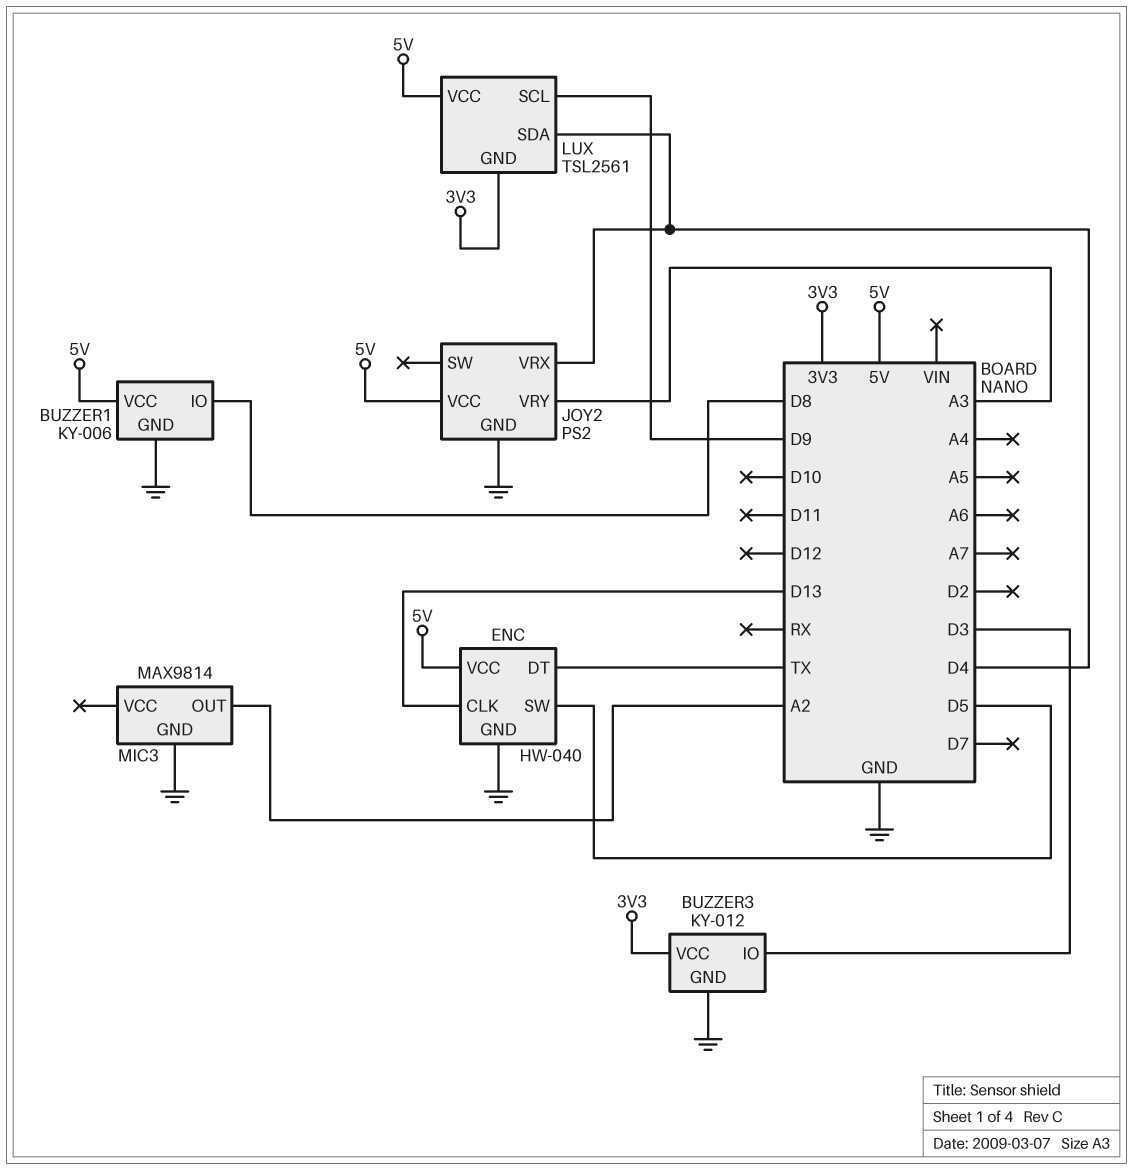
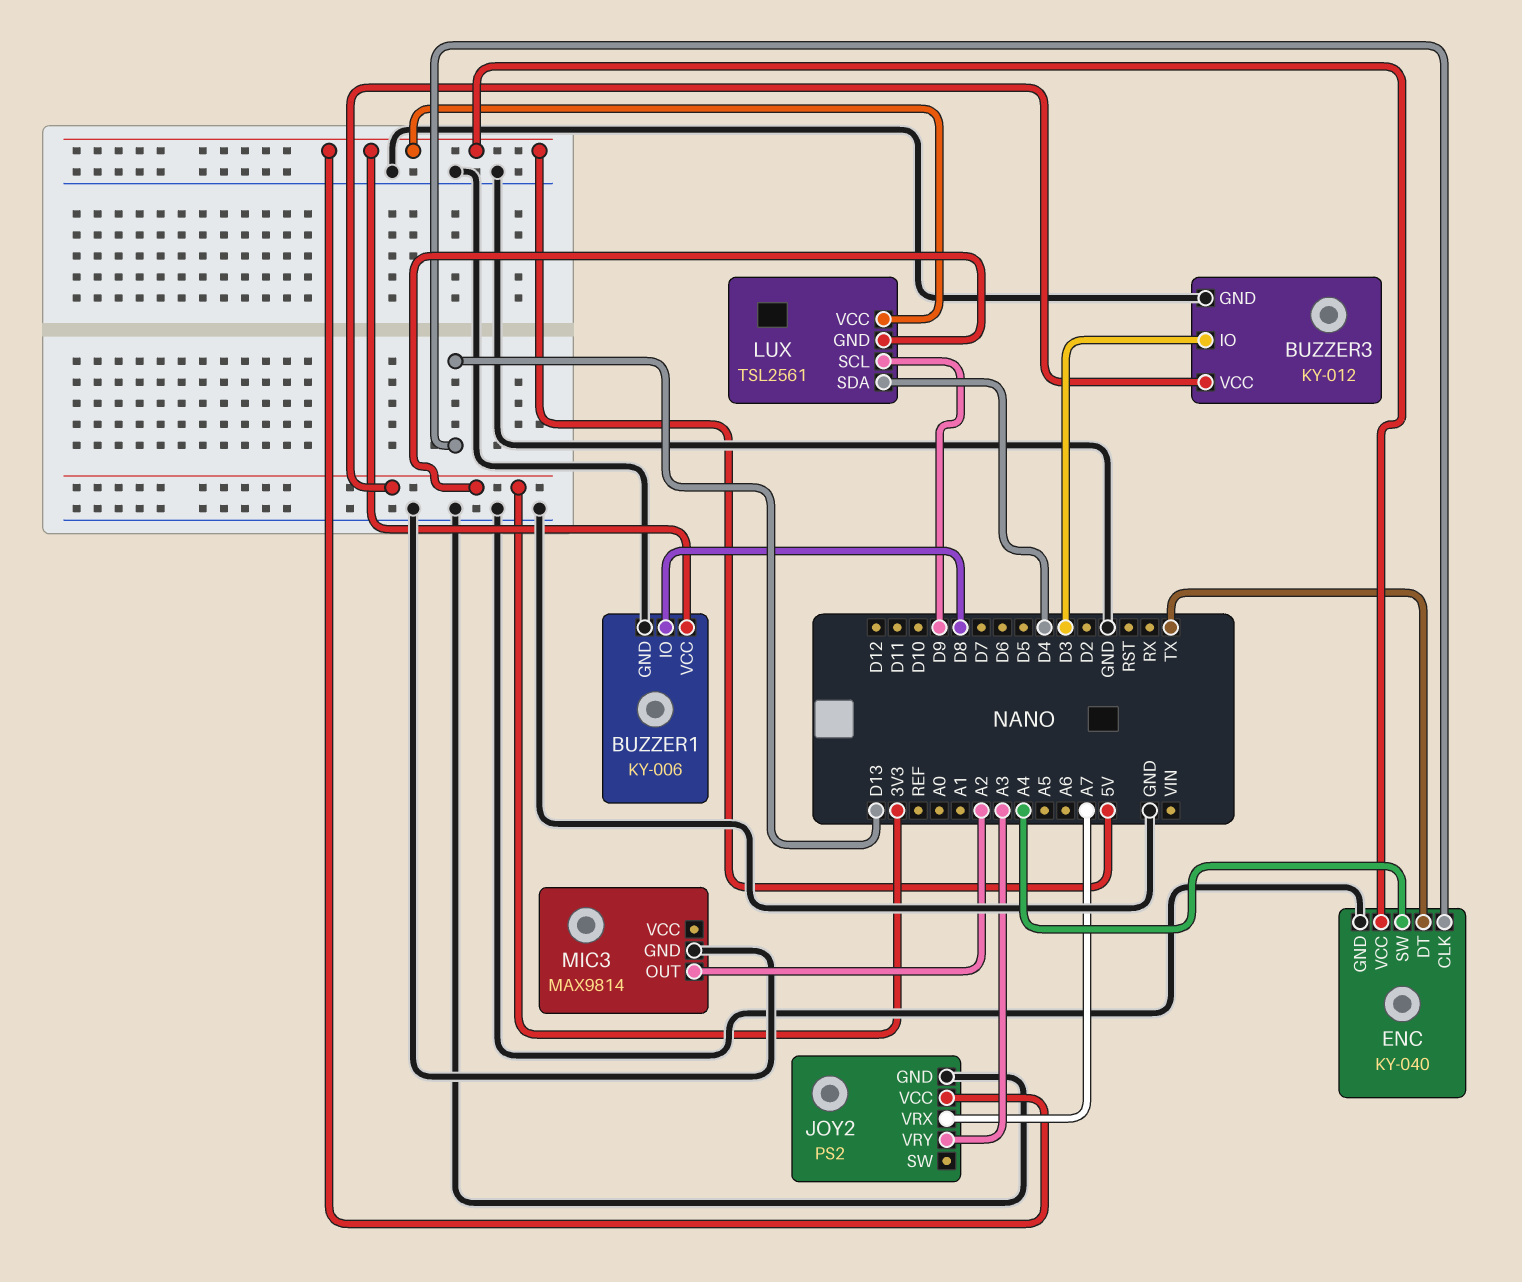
ENC: HW-040 -> KY-040
ENC pin SW: D5 -> A4
JOY2 pin VRX: D4 -> A7

